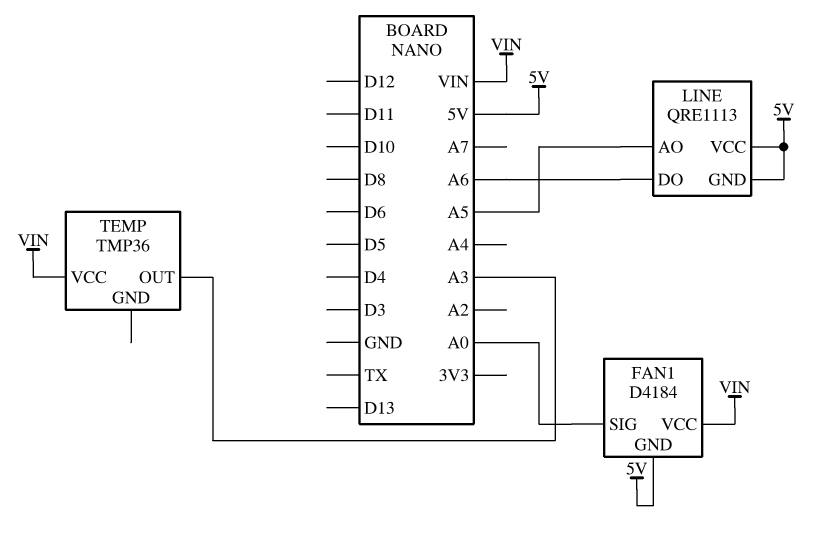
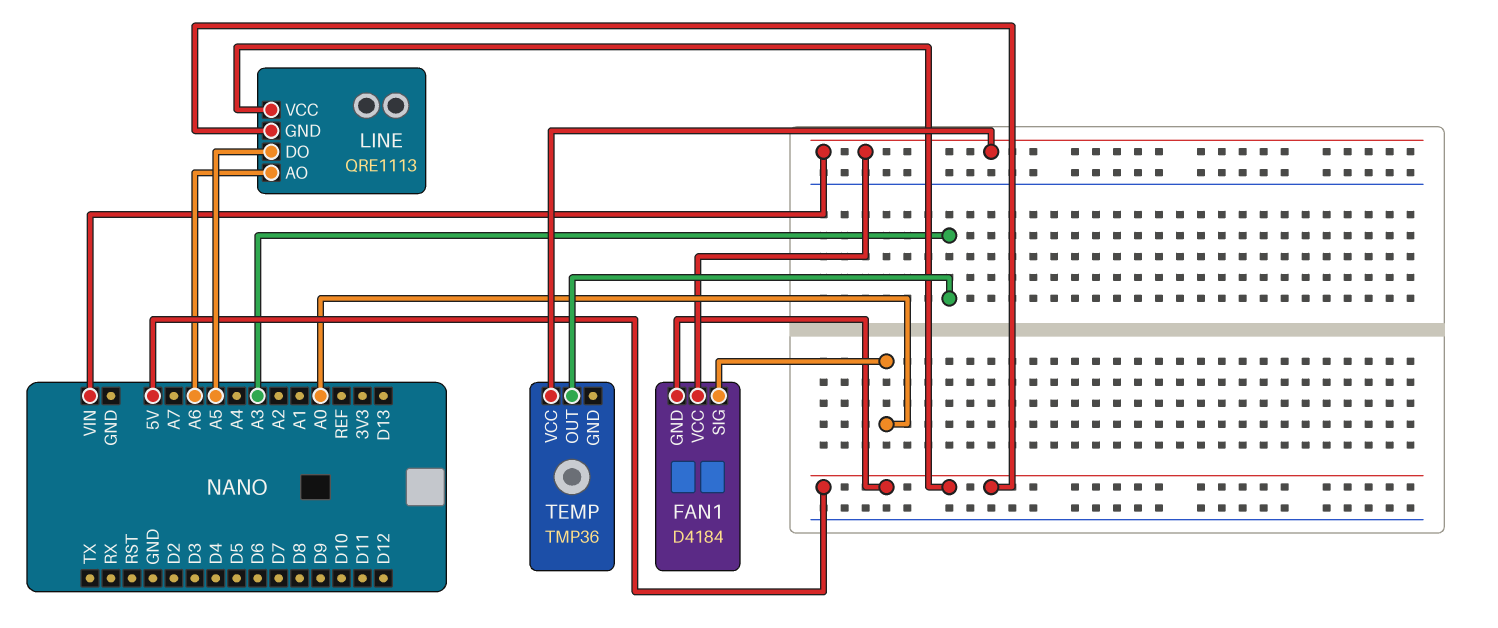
LINE pin AO: A5 -> A6
LINE pin DO: A6 -> A5

